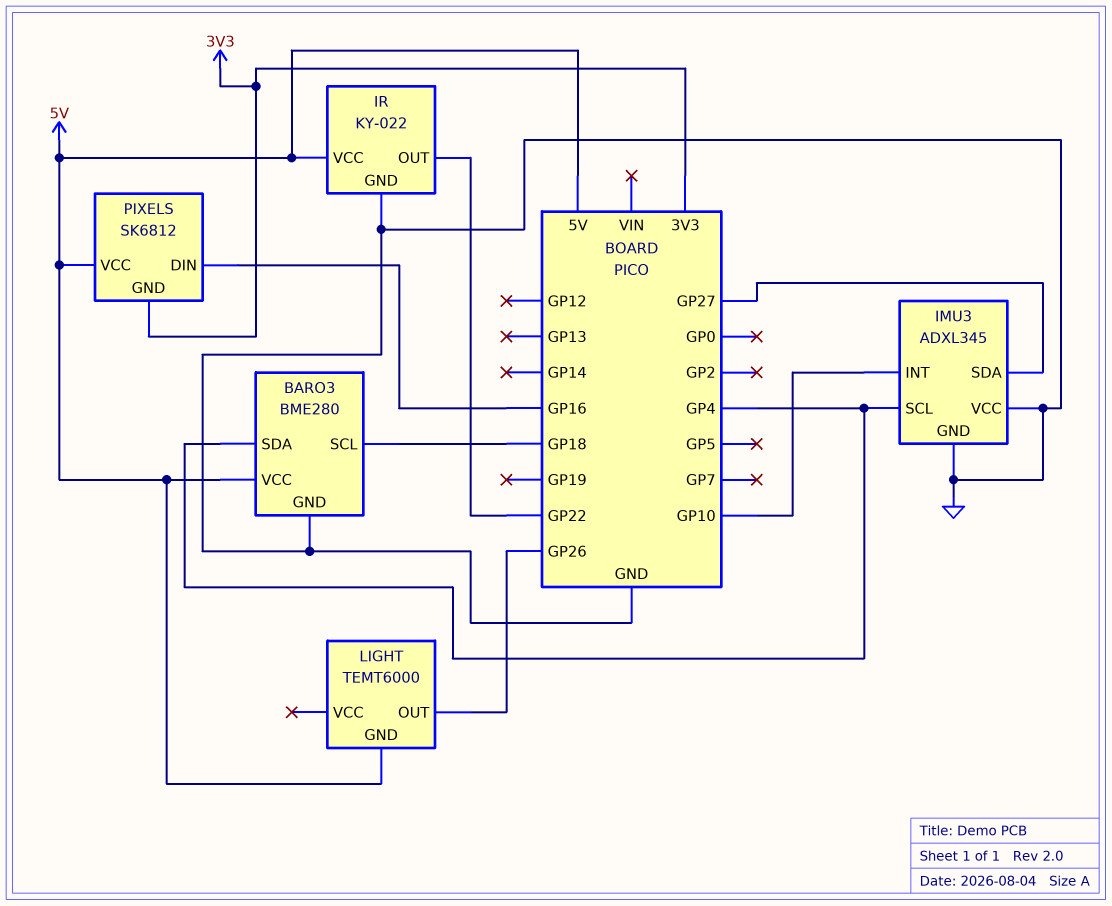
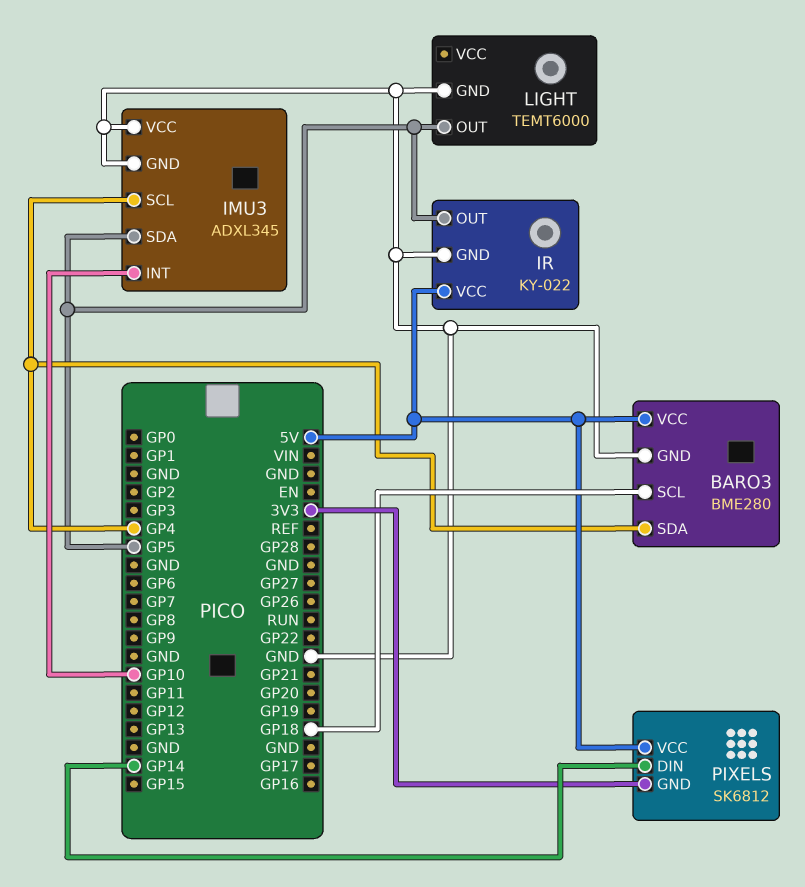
IMU3 pin SDA: GP27 -> GP5
IR pin OUT: GP22 -> GP5
LIGHT pin GND: 5V -> GND
LIGHT pin OUT: GP26 -> GP5
PIXELS pin DIN: GP16 -> GP14

